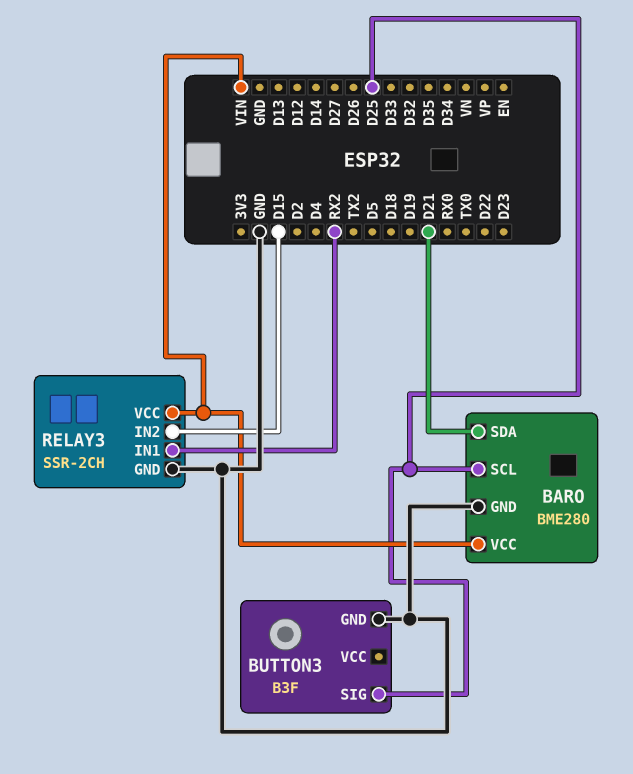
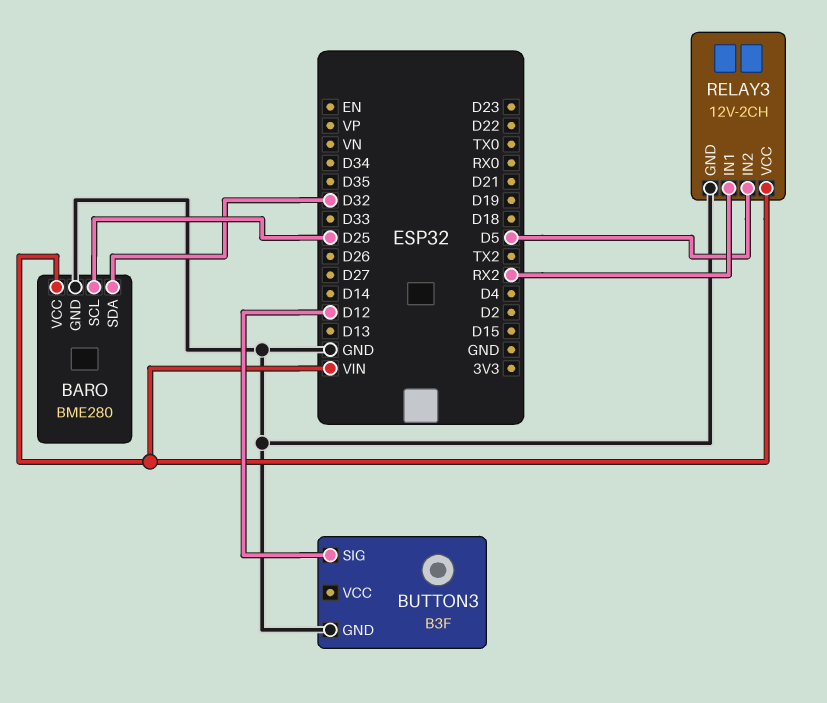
BARO pin SDA: D21 -> D32
BUTTON3 pin SIG: D25 -> D12
RELAY3: SSR-2CH -> 12V-2CH
RELAY3 pin IN2: D15 -> D5

